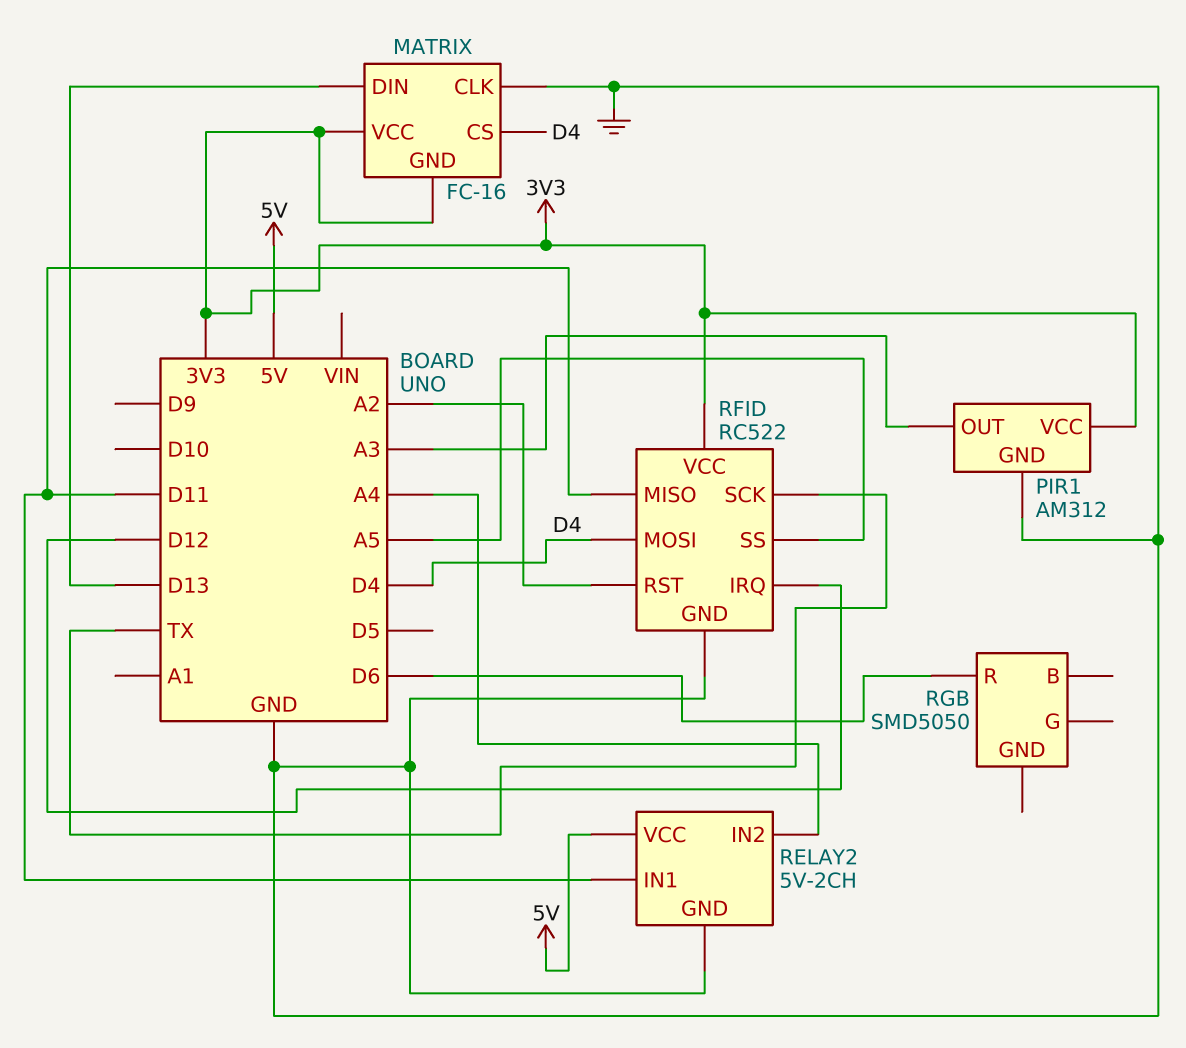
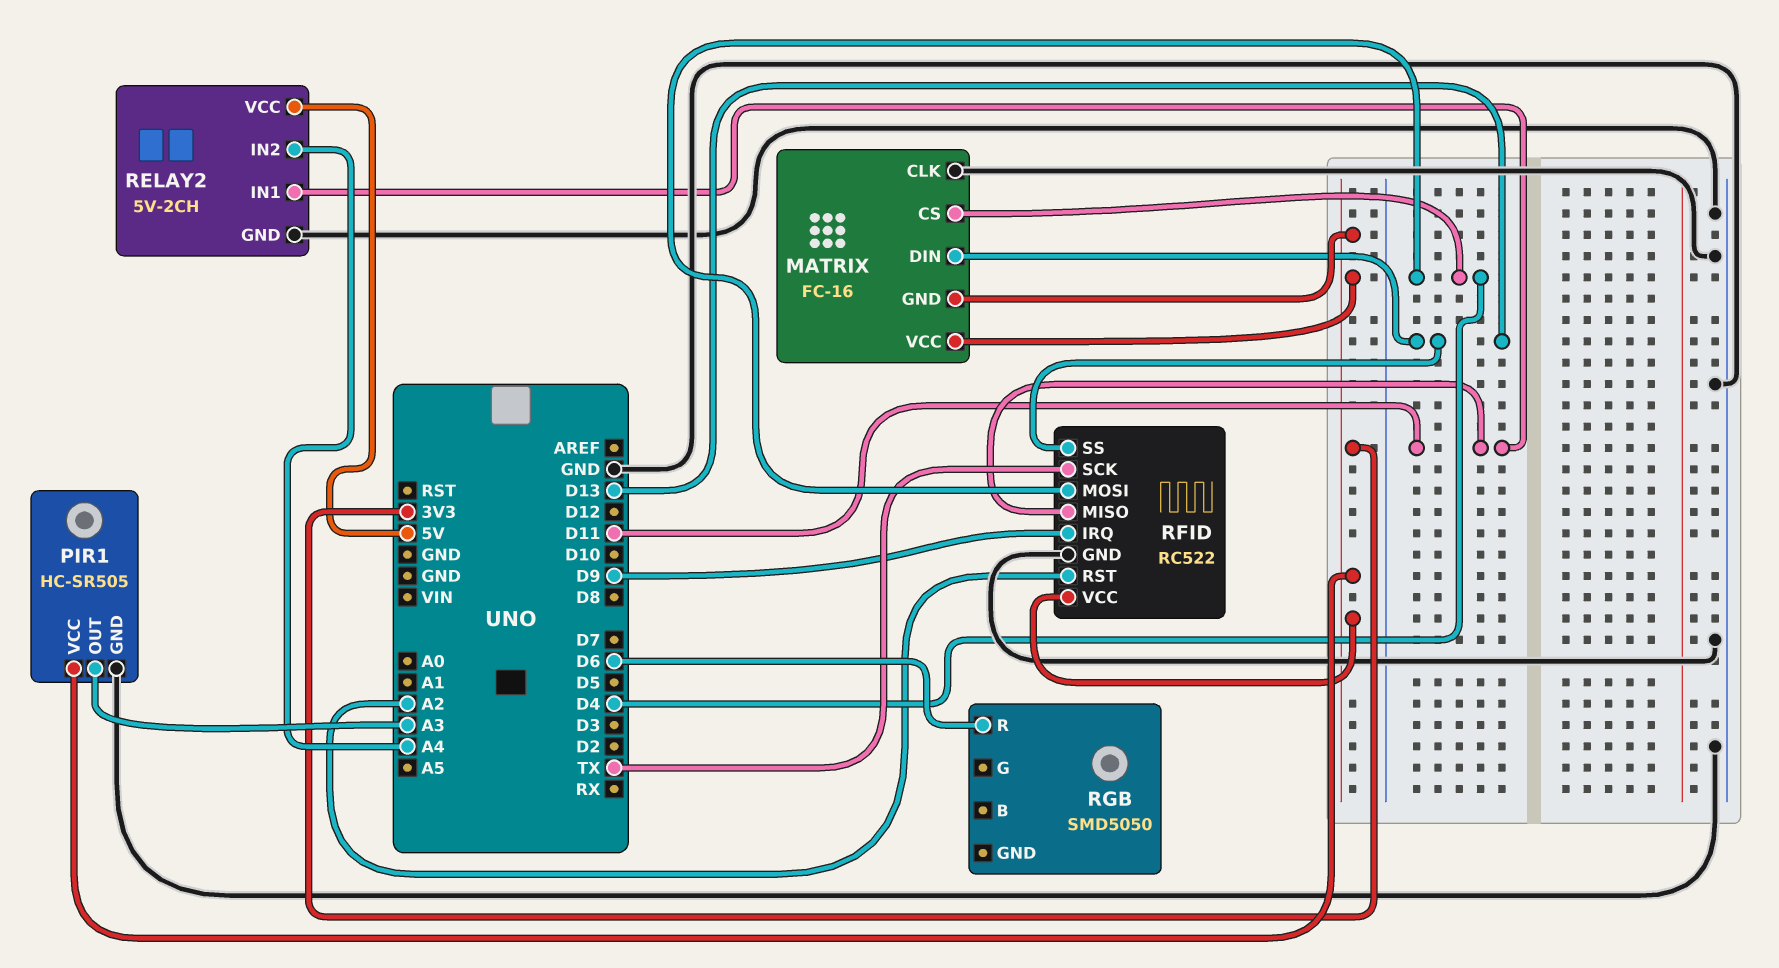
PIR1: AM312 -> HC-SR505
RFID pin IRQ: D12 -> D9
RFID pin SS: A5 -> D13

